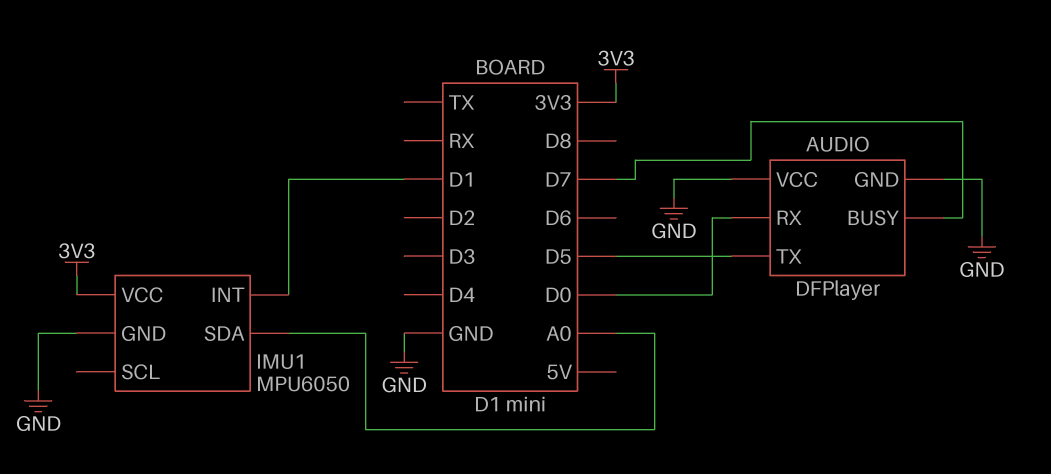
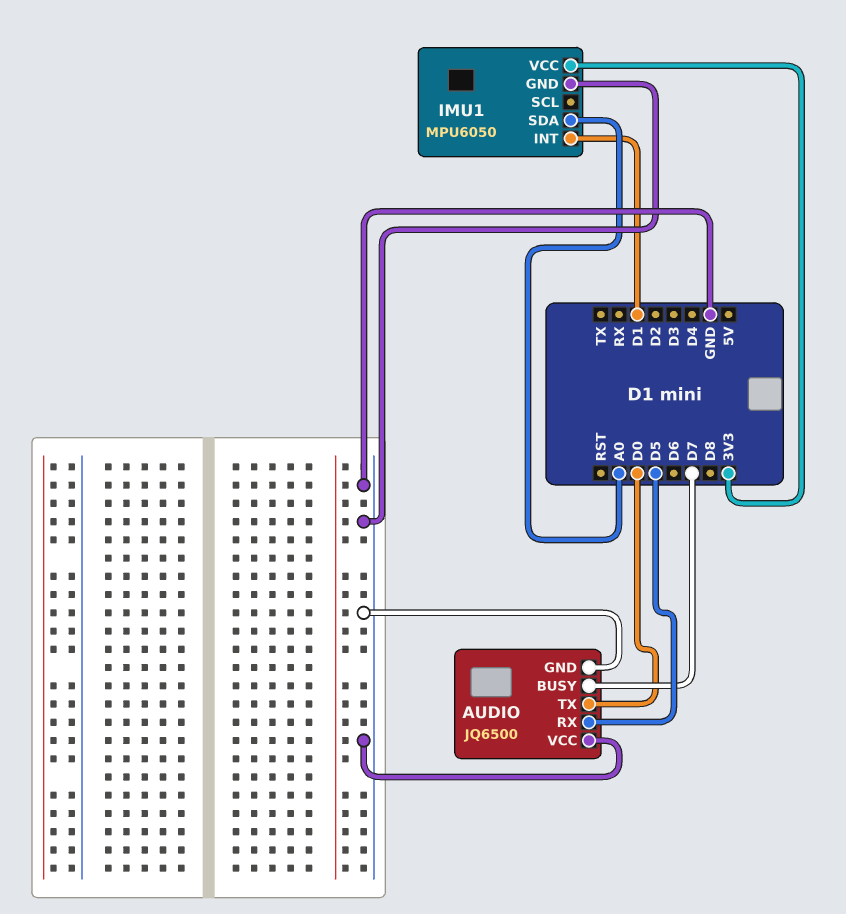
AUDIO: DFPlayer -> JQ6500
AUDIO pin RX: D0 -> D5
AUDIO pin TX: D5 -> D0

